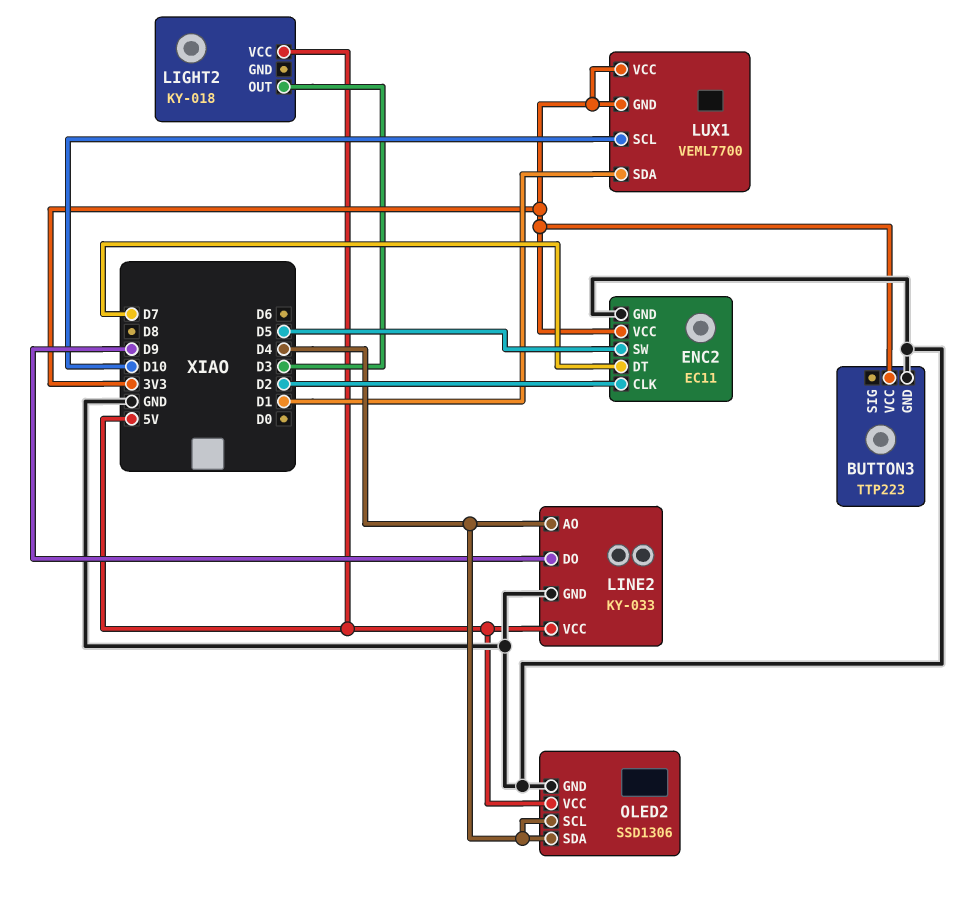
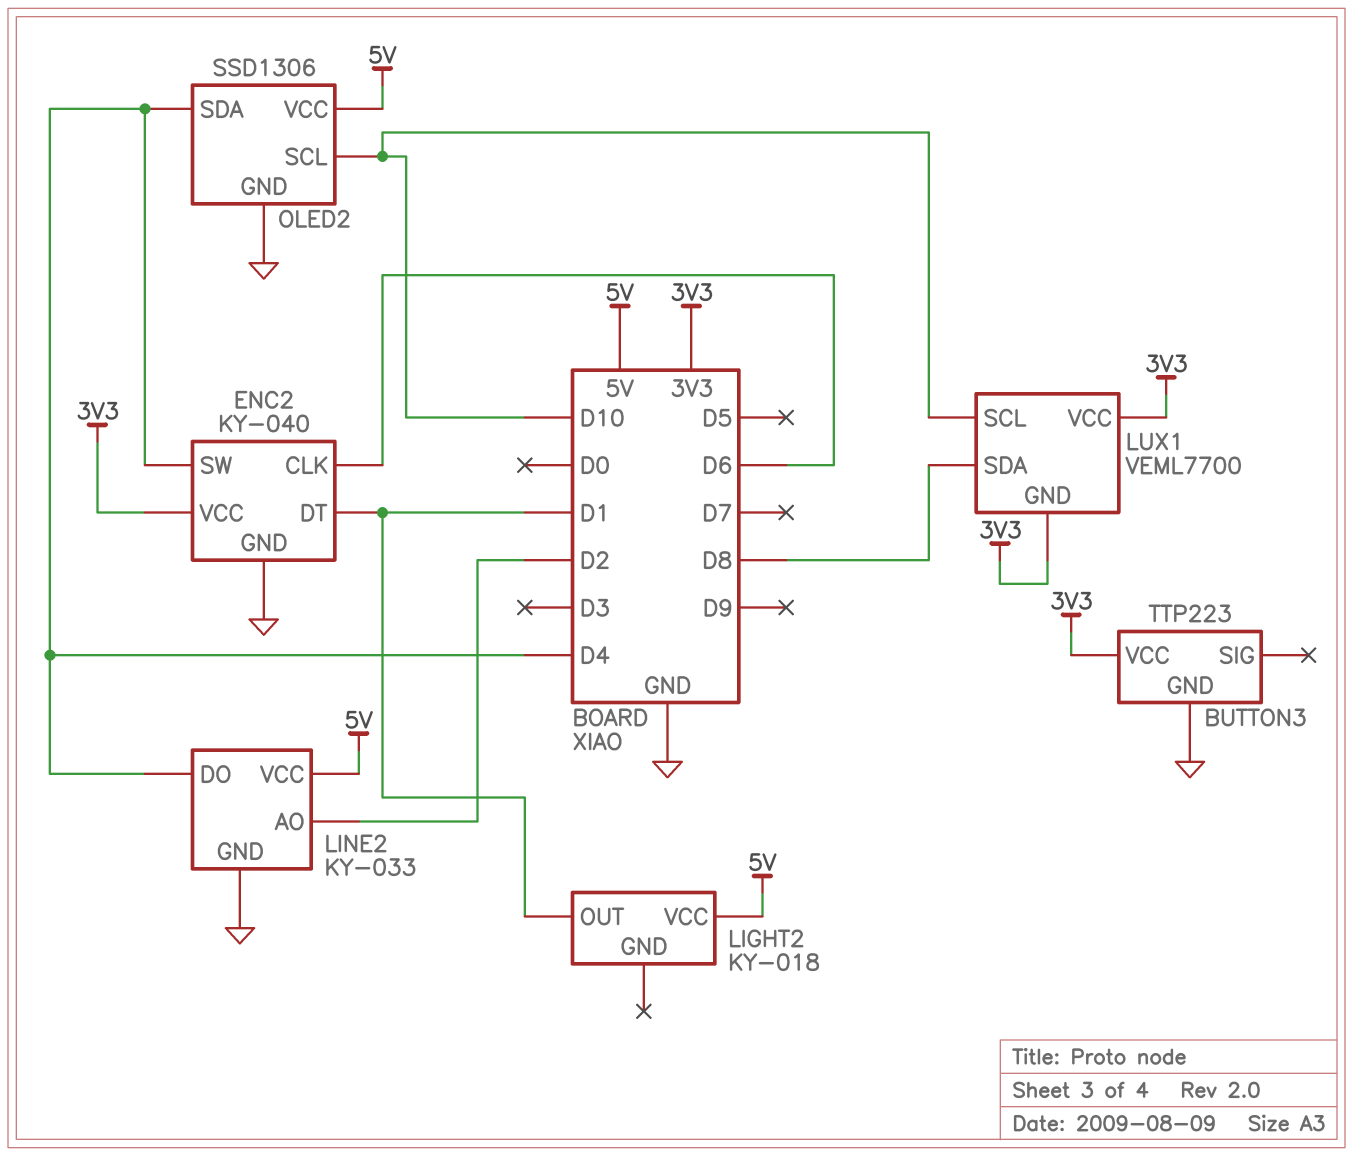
ENC2: EC11 -> KY-040
ENC2 pin CLK: D2 -> D6
ENC2 pin DT: D7 -> D1
ENC2 pin SW: D5 -> D4
LIGHT2 pin OUT: D3 -> D1
LINE2 pin AO: D4 -> D2
LINE2 pin DO: D9 -> D4
LUX1 pin SDA: D1 -> D8
OLED2 pin SCL: D4 -> D10

